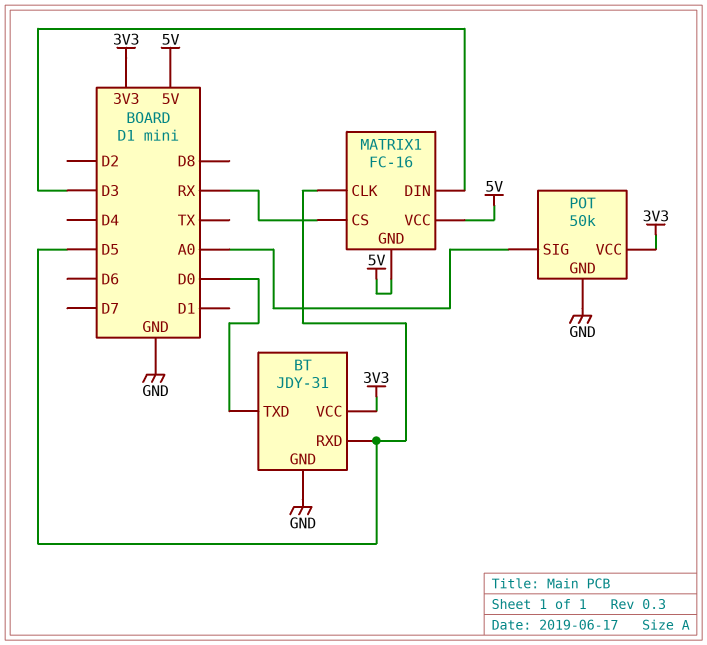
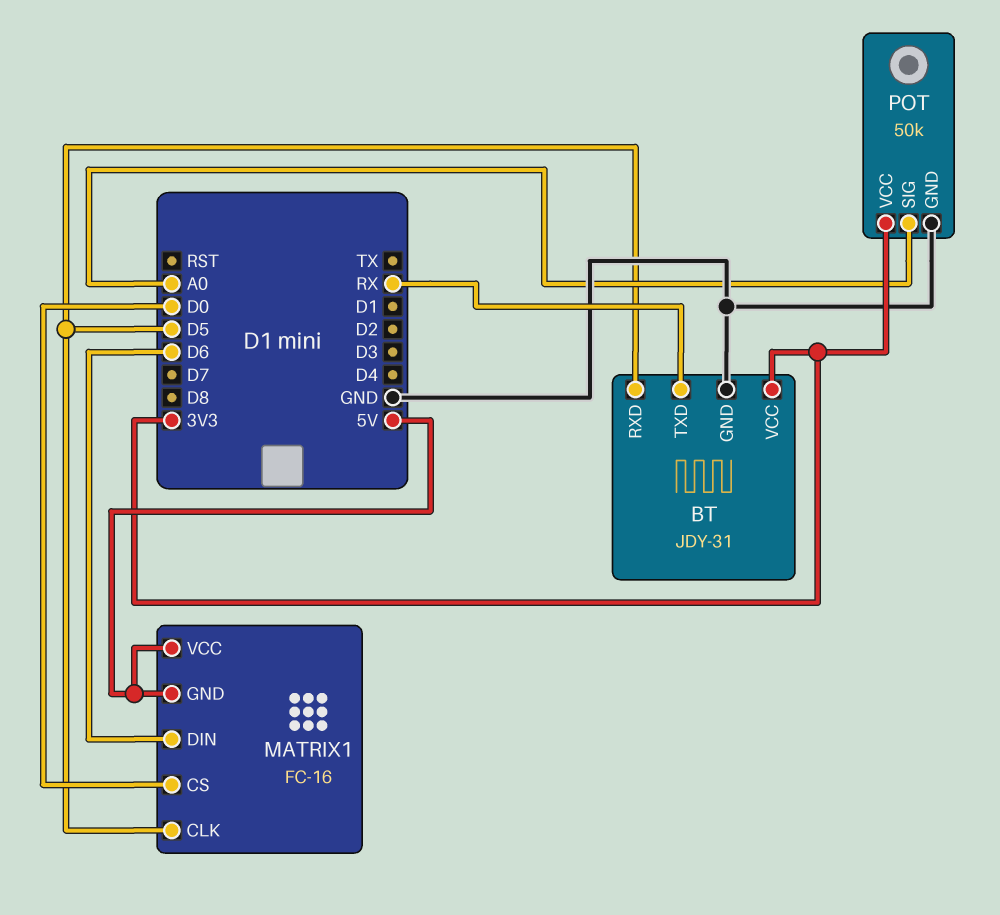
BT pin TXD: D0 -> RX
MATRIX1 pin CS: RX -> D0
MATRIX1 pin DIN: D3 -> D6

